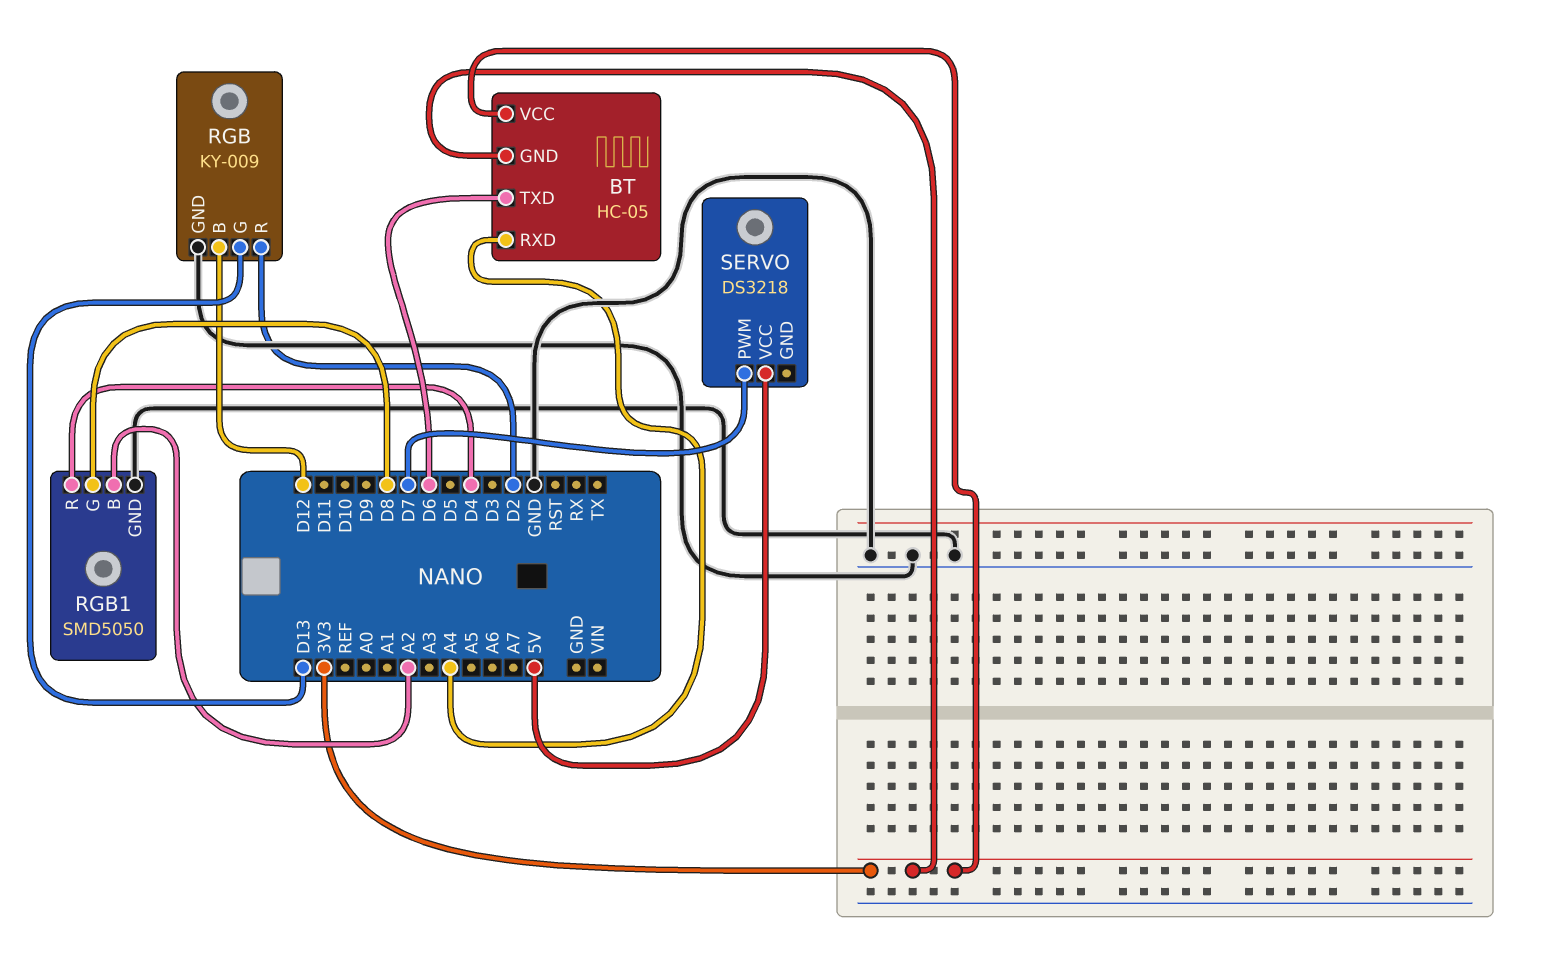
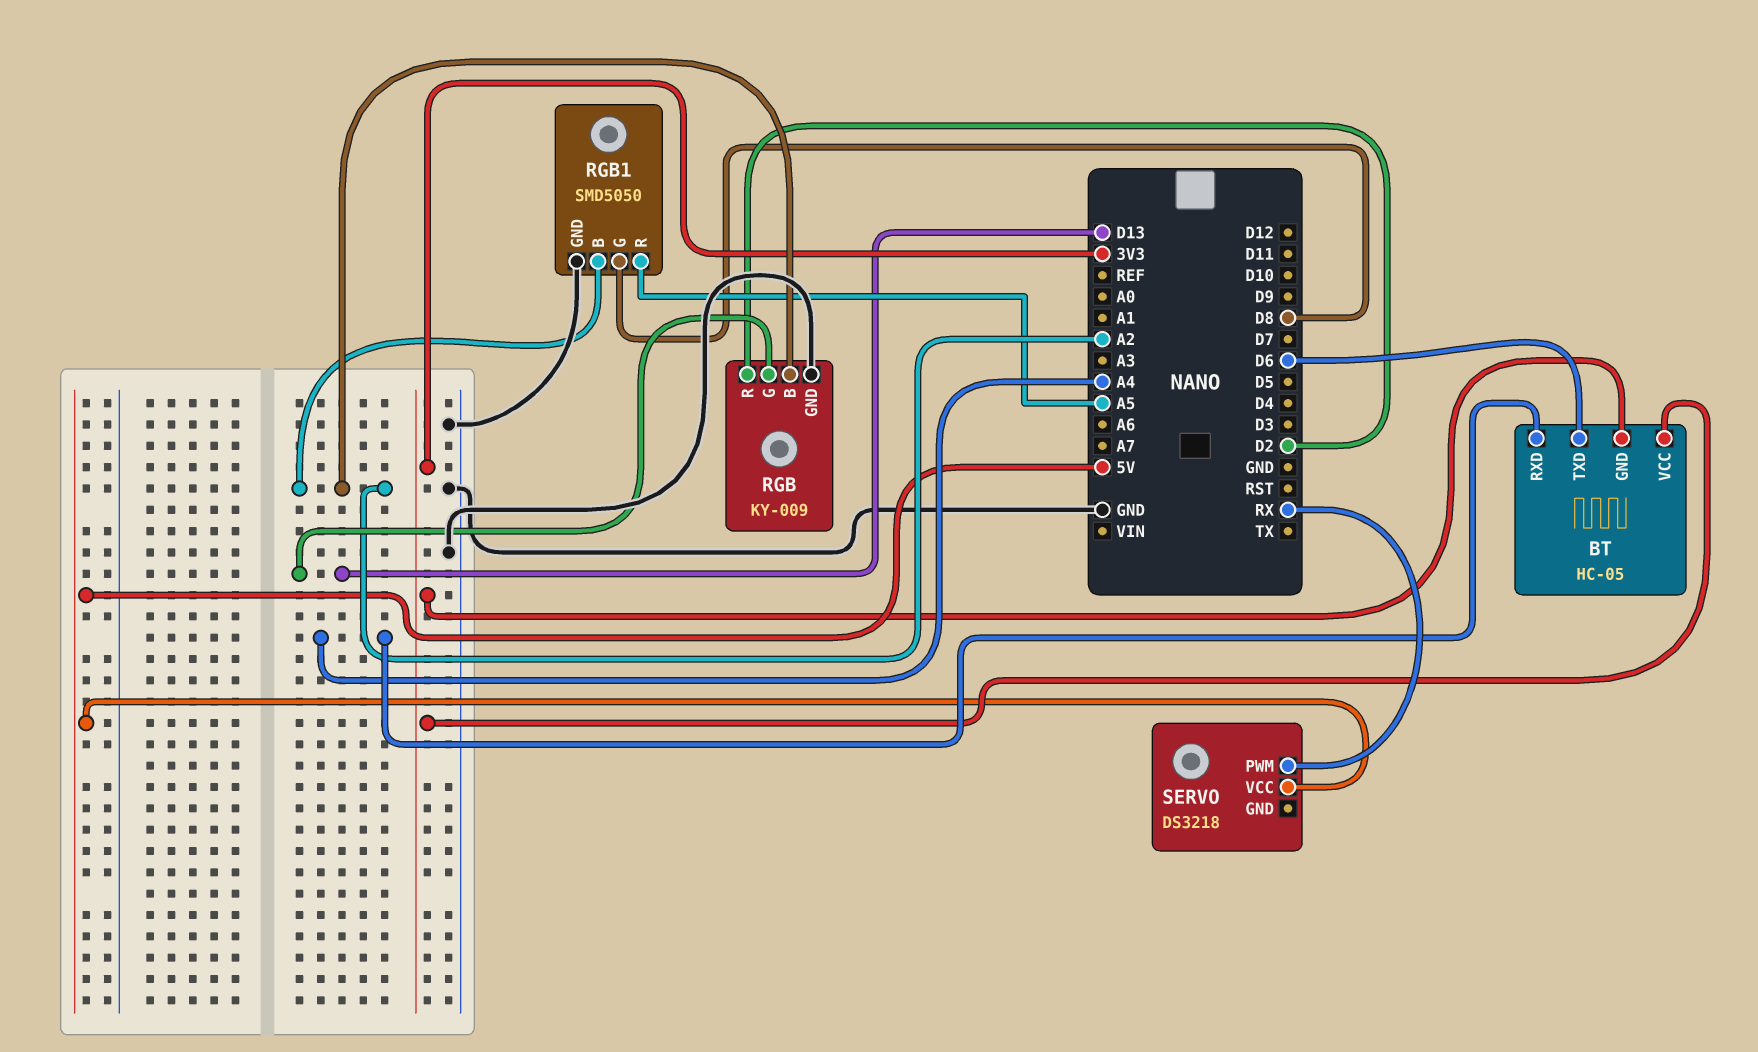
RGB pin B: D12 -> A2
RGB1 pin R: D4 -> A5
SERVO pin PWM: D7 -> RX

